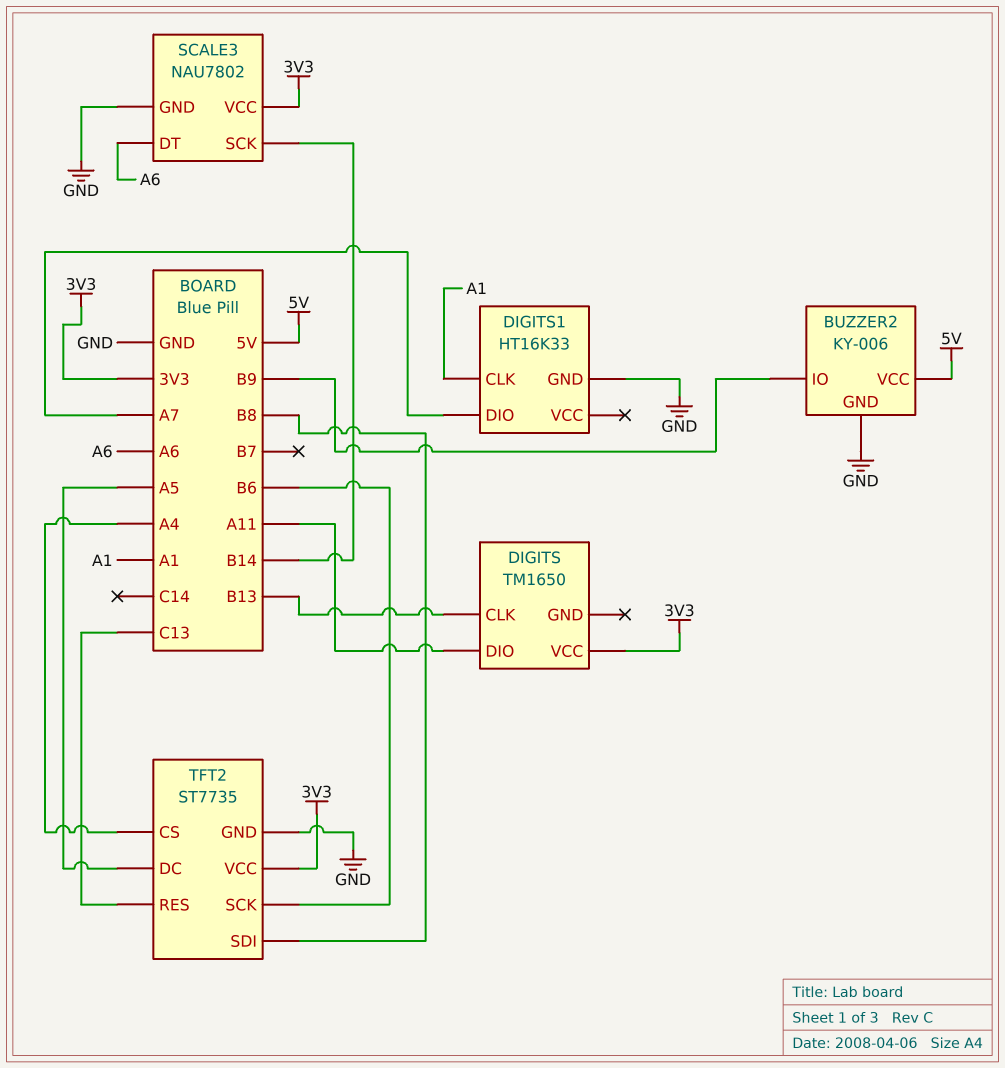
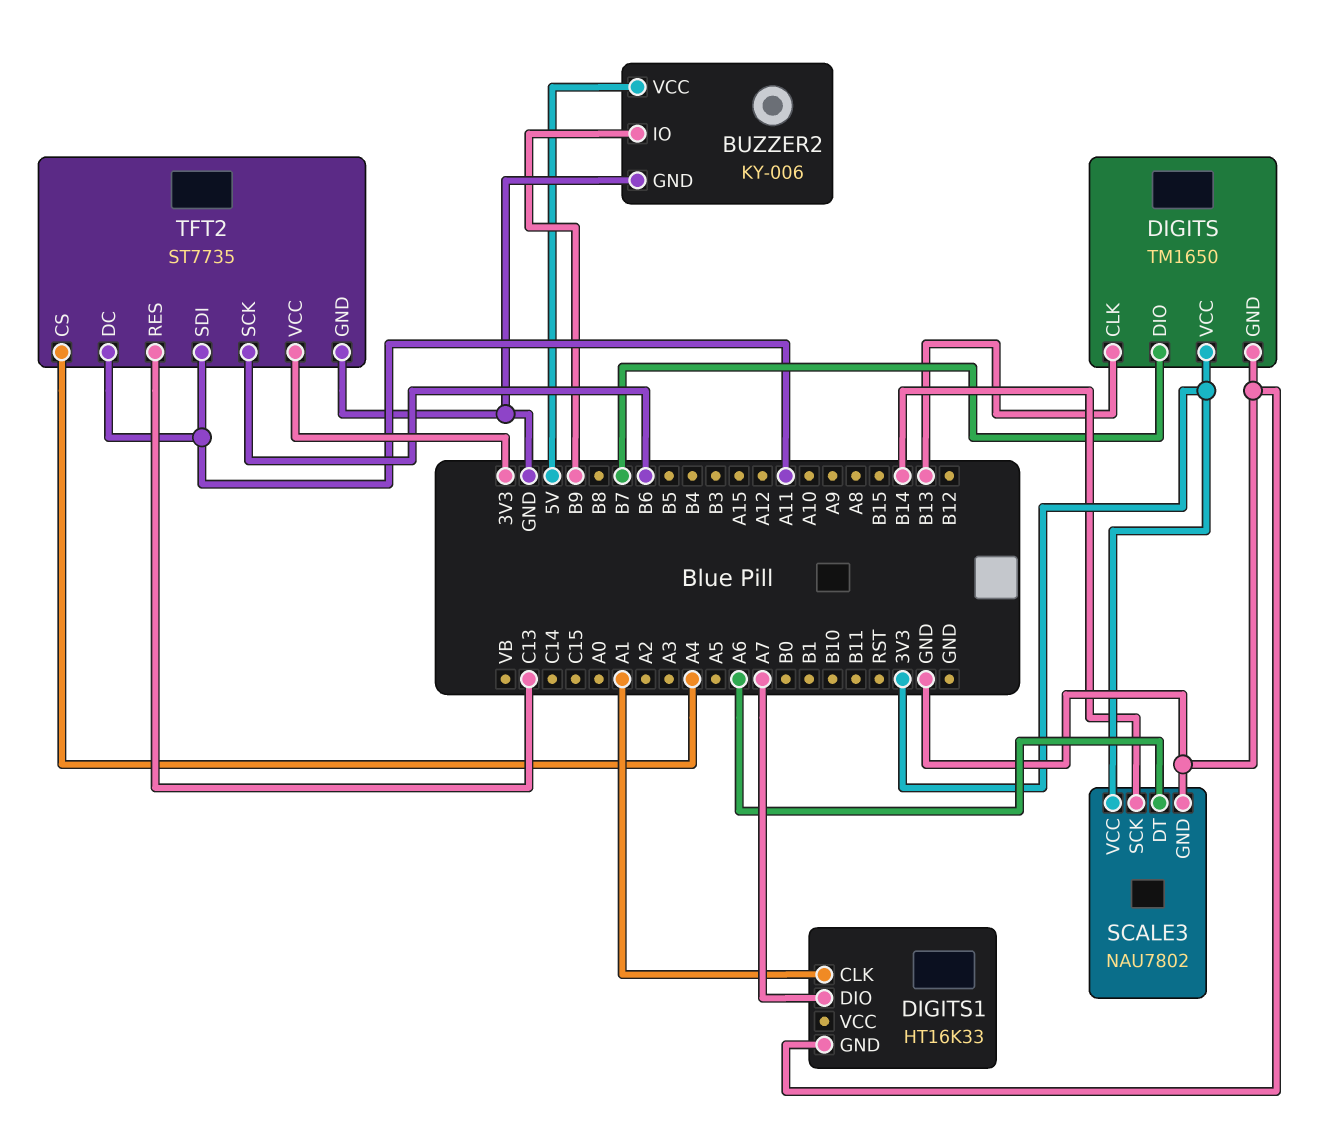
DIGITS pin DIO: A11 -> B7
DIGITS pin GND: none -> GND
TFT2 pin DC: A5 -> A11
TFT2 pin SDI: B8 -> A11

